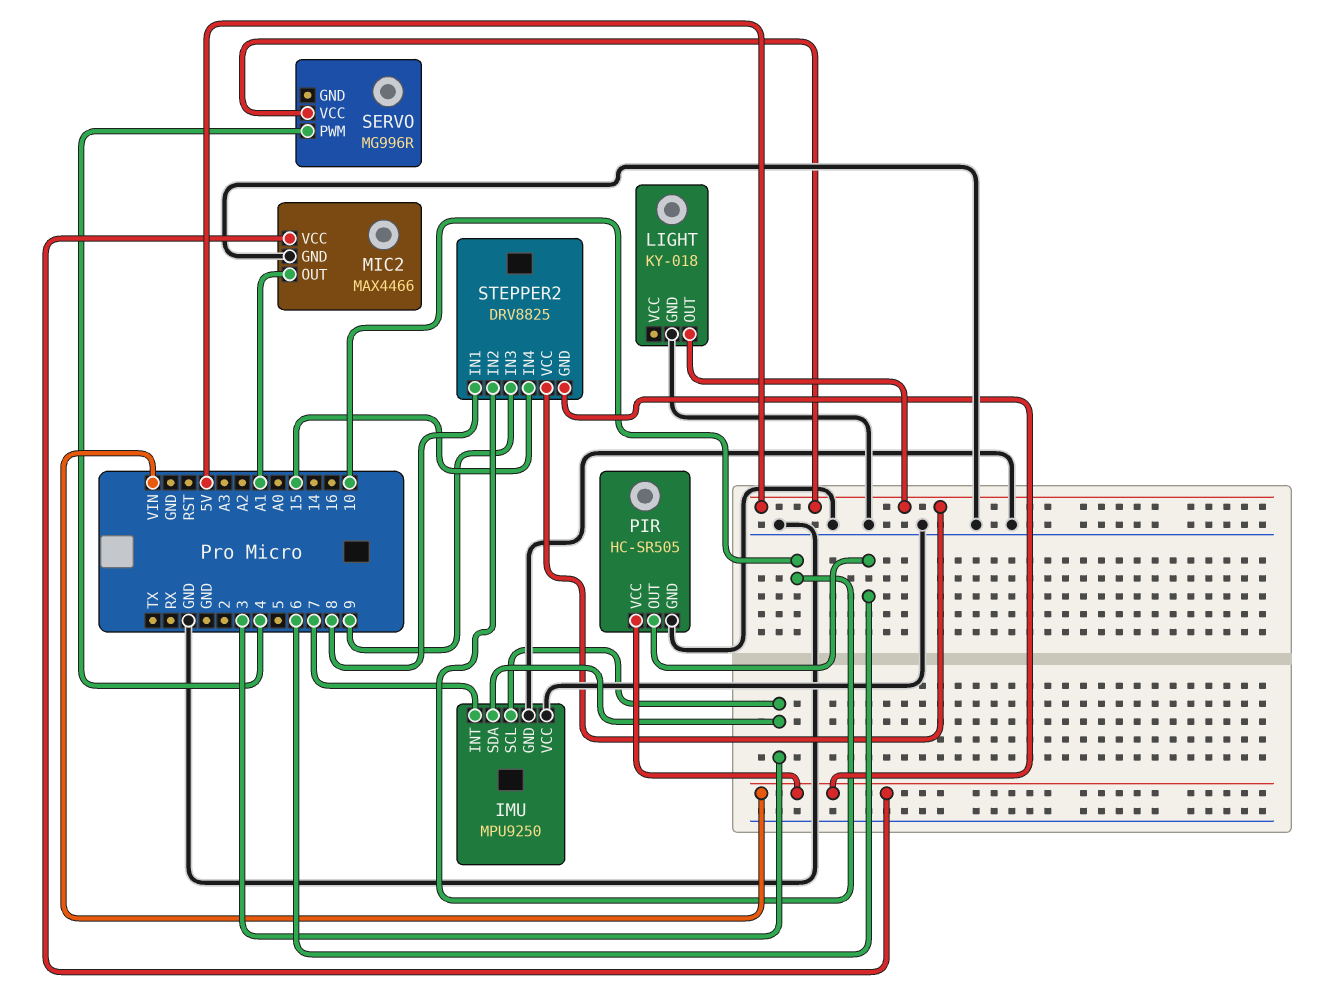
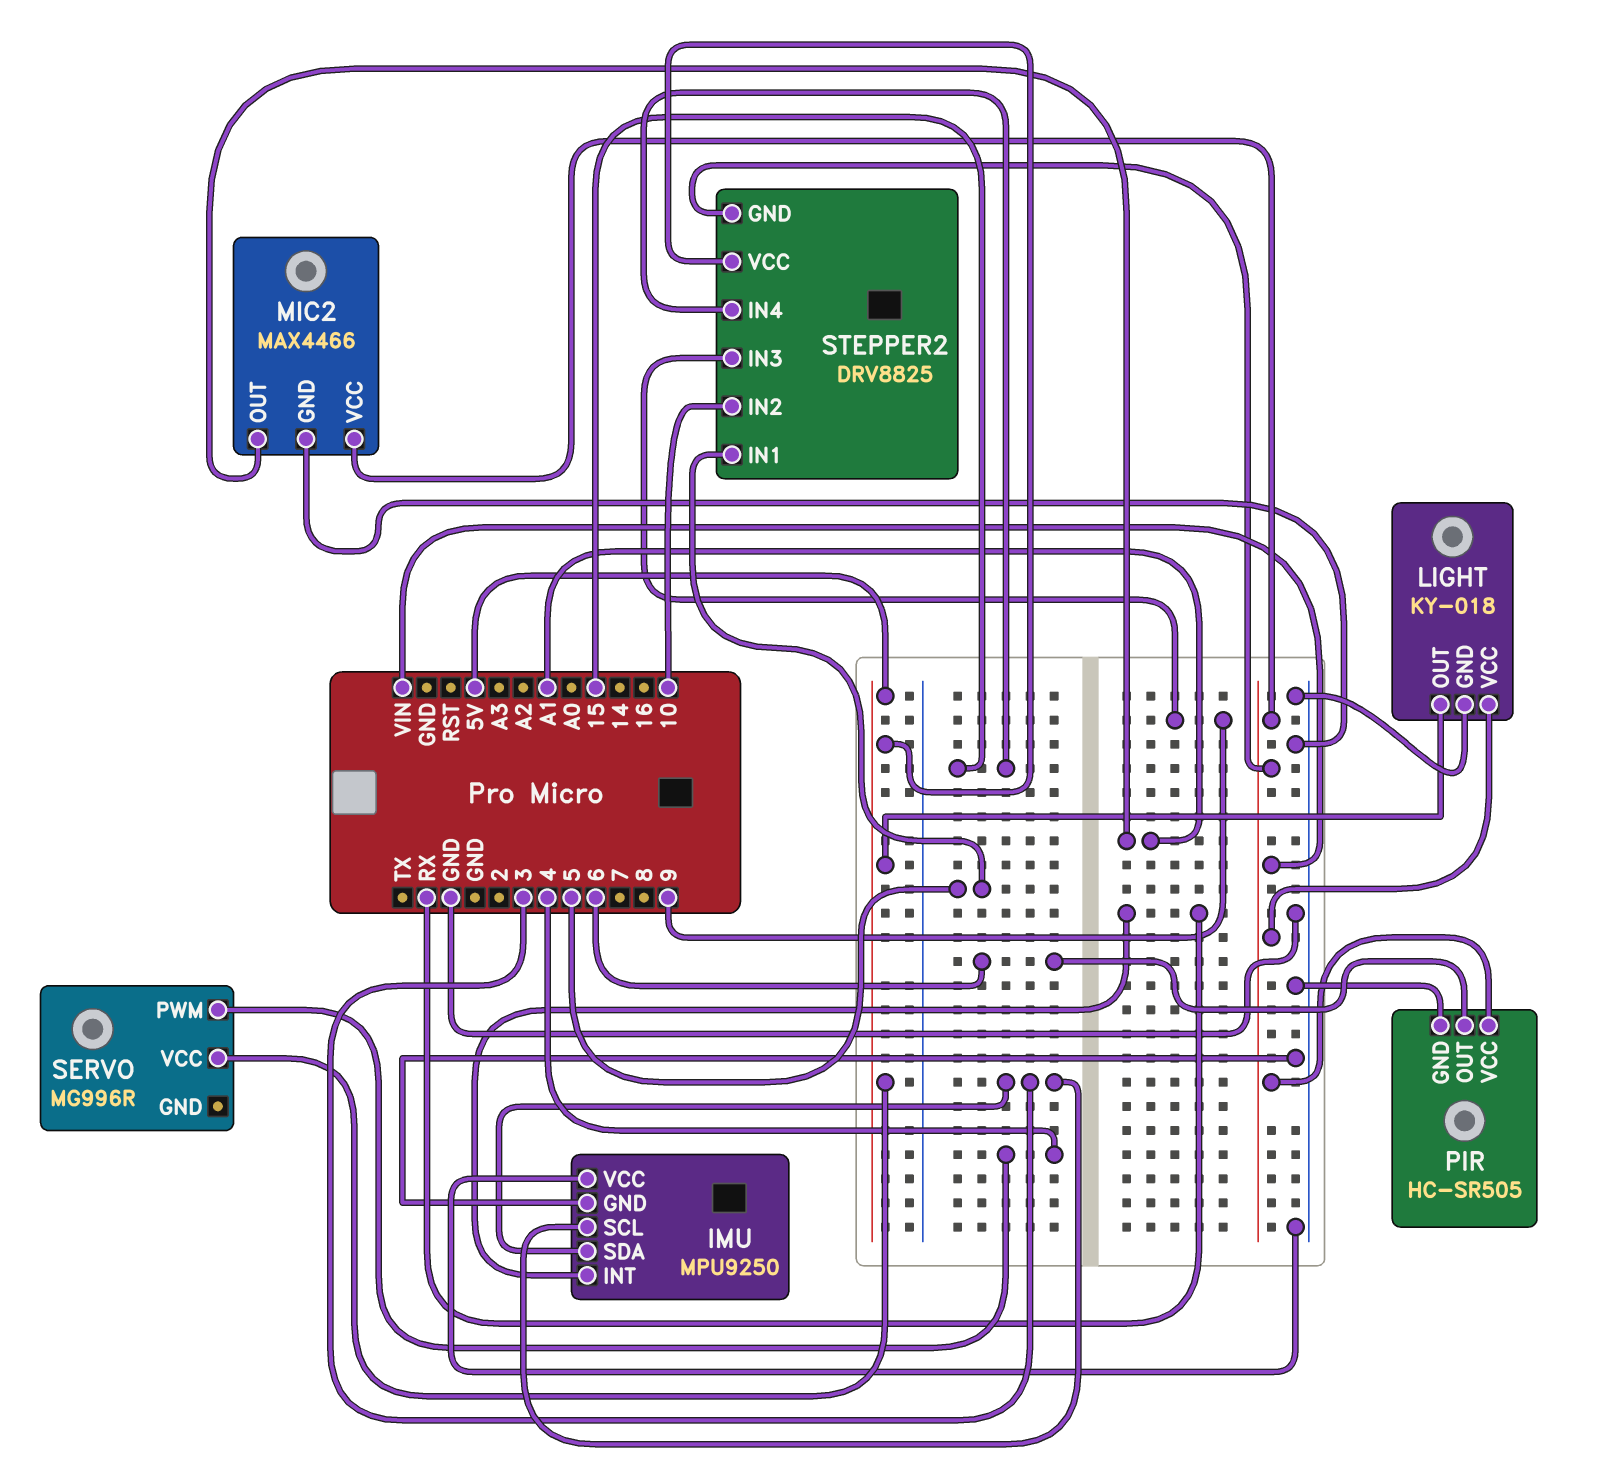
IMU pin INT: 7 -> RX
LIGHT pin VCC: none -> VIN
STEPPER2 pin IN1: 8 -> 5

